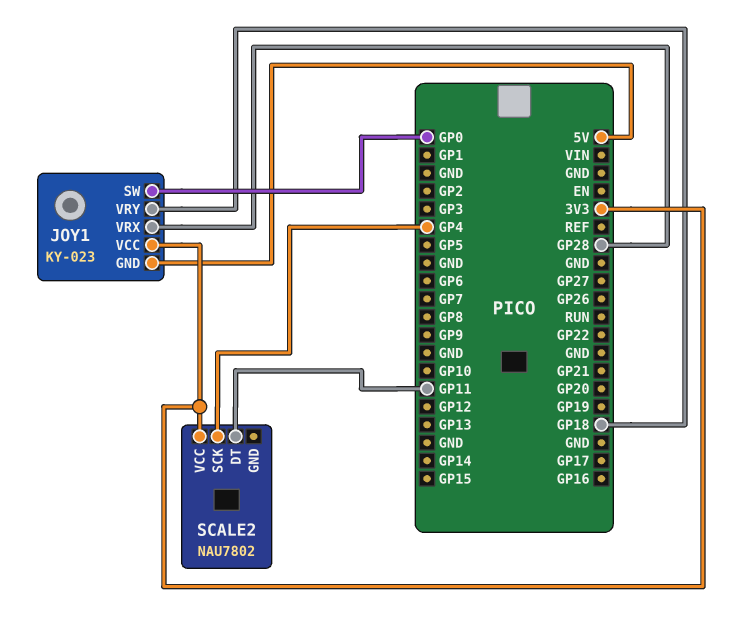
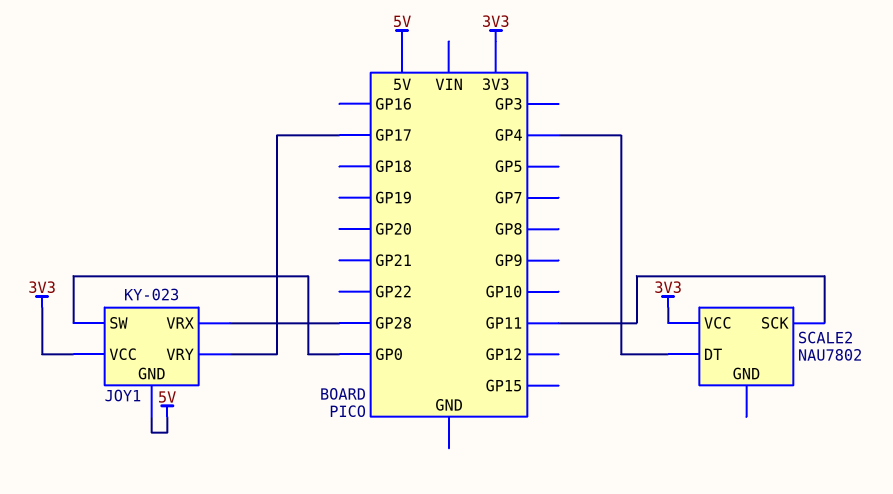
JOY1 pin VRY: GP18 -> GP17
SCALE2 pin DT: GP11 -> GP4
SCALE2 pin SCK: GP4 -> GP11

